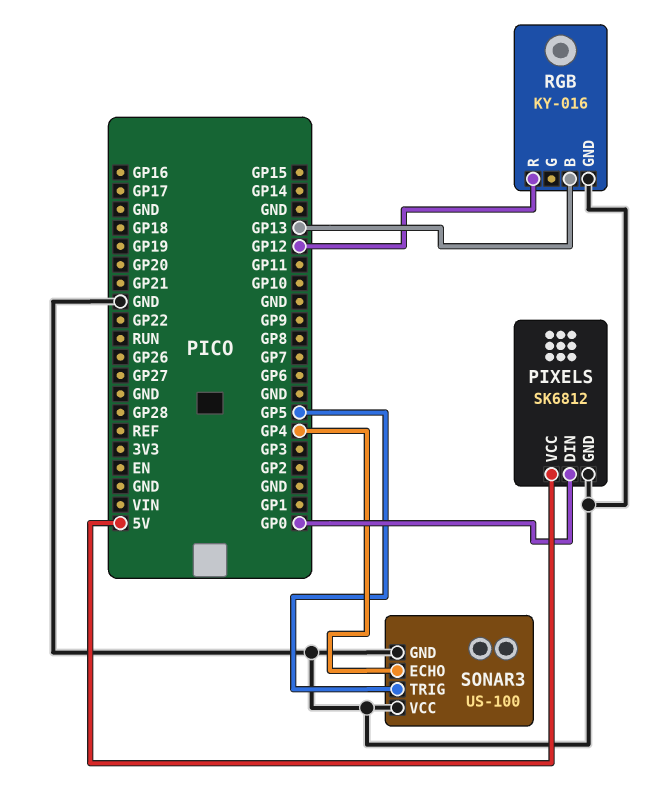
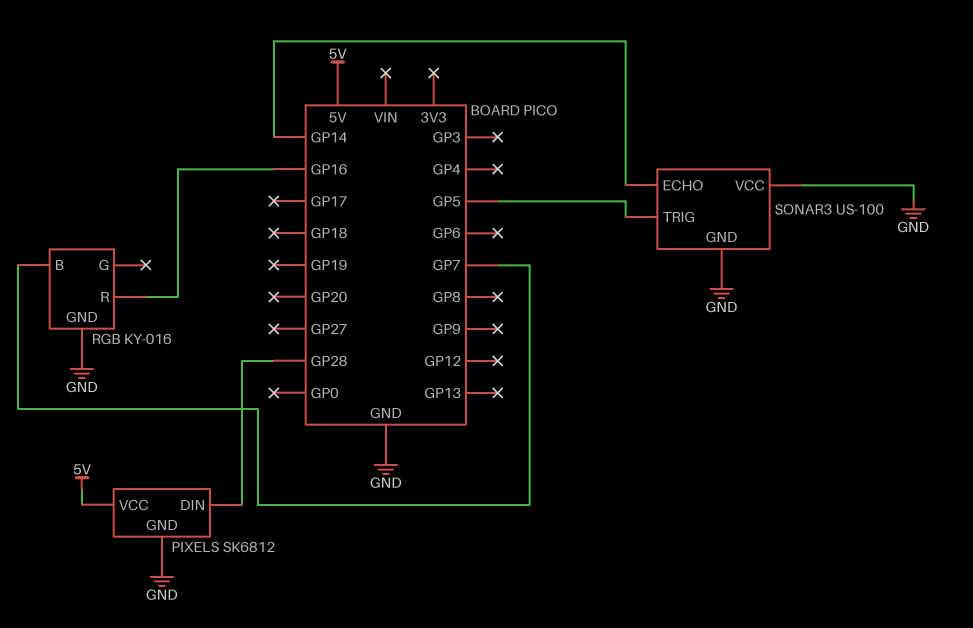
PIXELS pin DIN: GP0 -> GP28
RGB pin B: GP13 -> GP7
RGB pin R: GP12 -> GP16
SONAR3 pin ECHO: GP4 -> GP14

